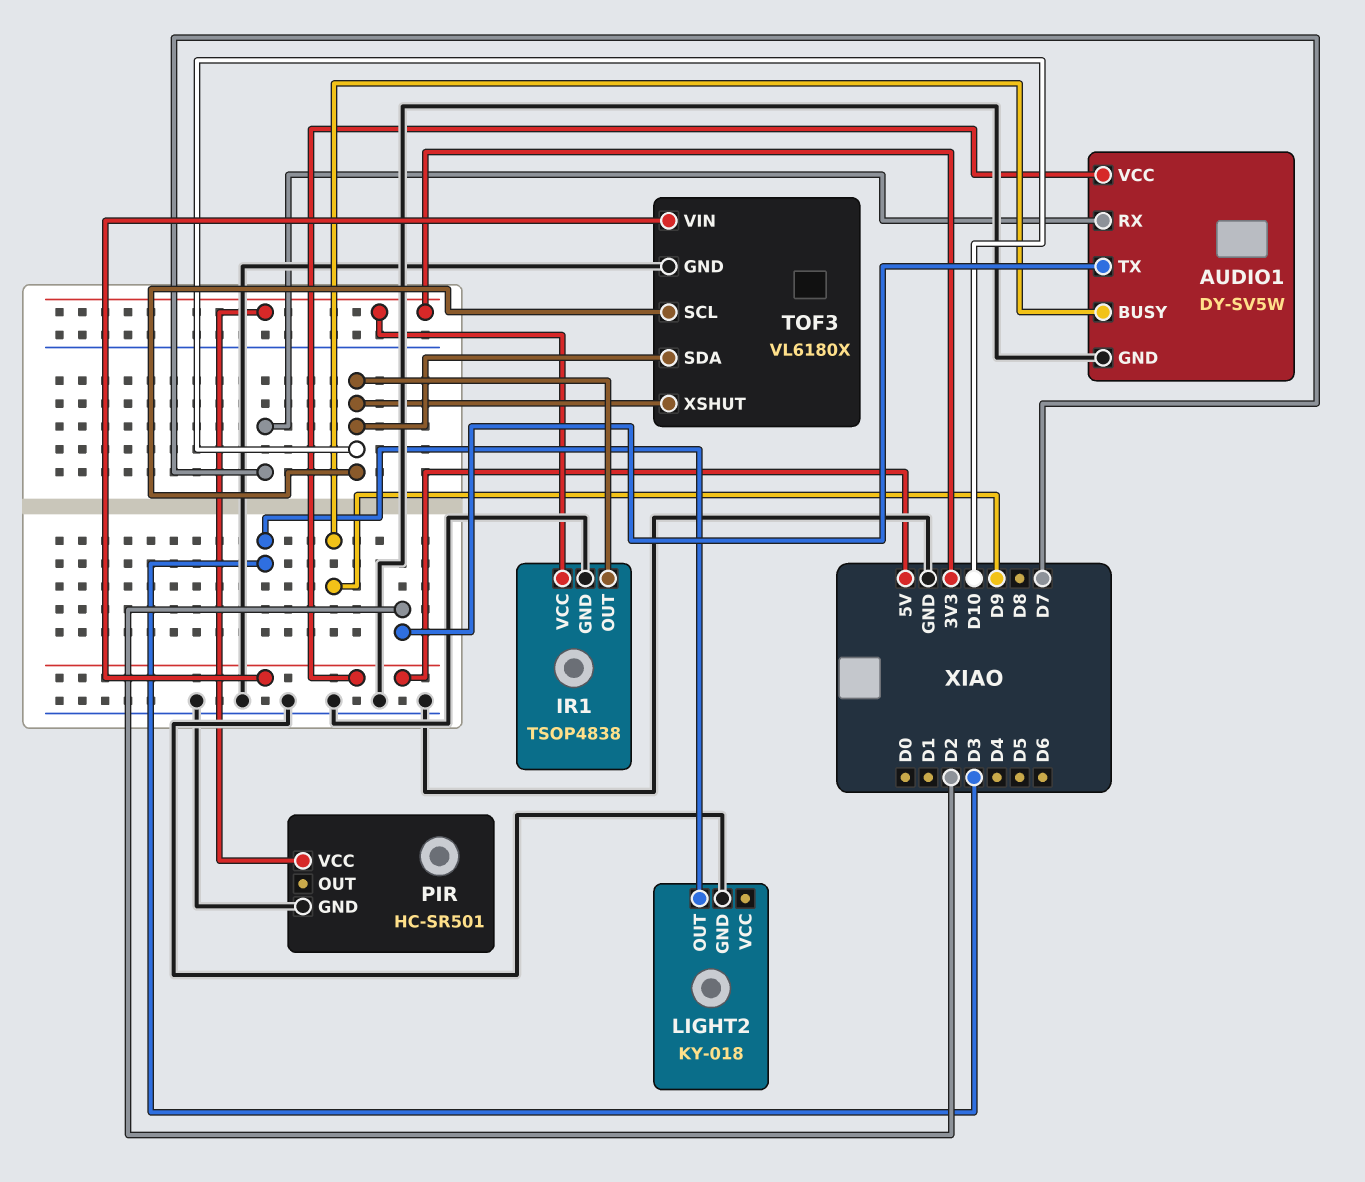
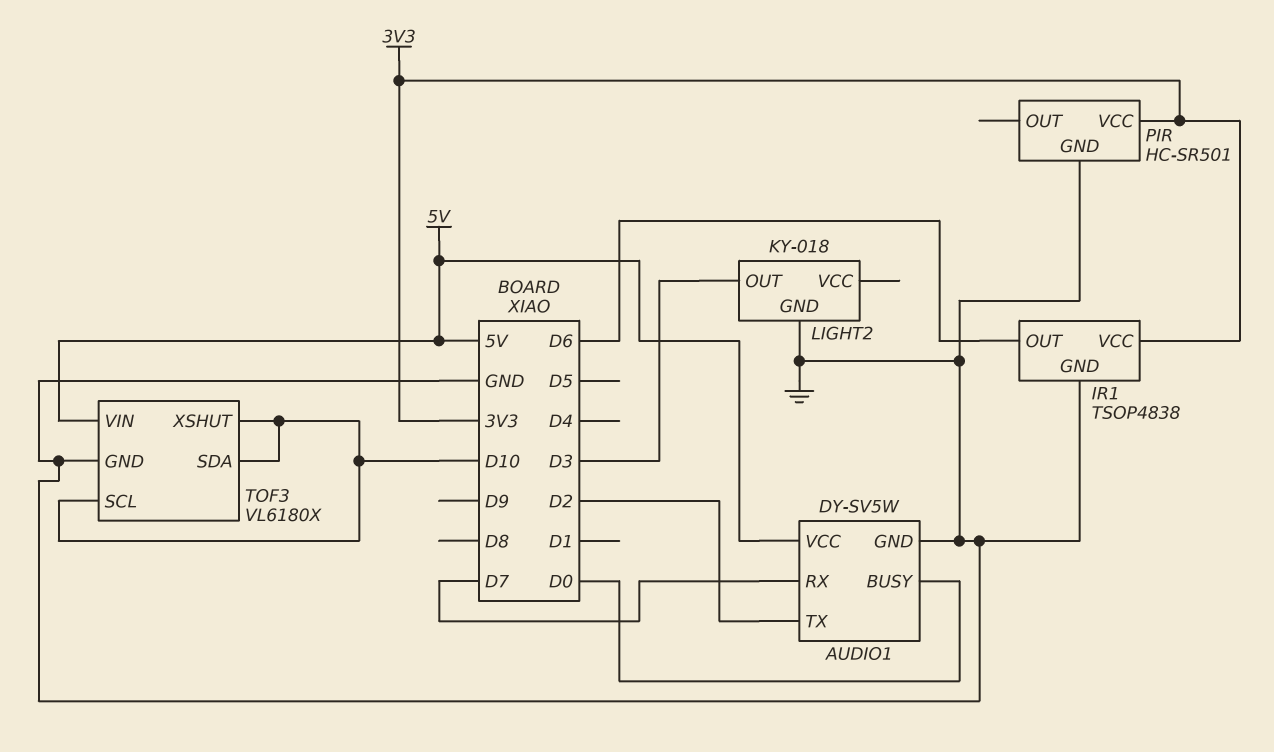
AUDIO1 pin BUSY: D9 -> D0
IR1 pin OUT: D10 -> D6

